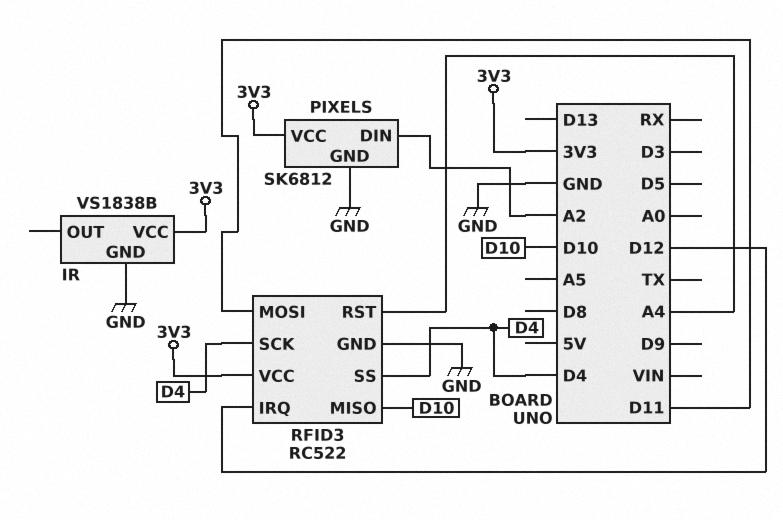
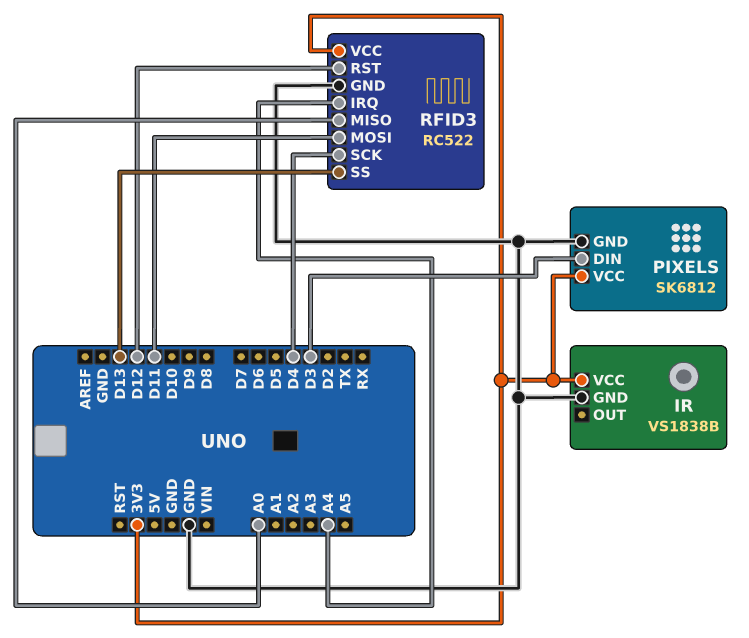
PIXELS pin DIN: A2 -> D3
RFID3 pin IRQ: D12 -> A4
RFID3 pin MISO: D10 -> A0
RFID3 pin RST: A4 -> D12
RFID3 pin SS: D4 -> D13

